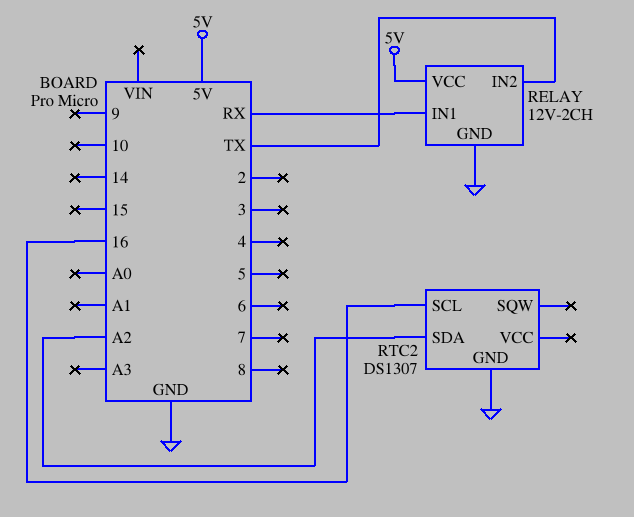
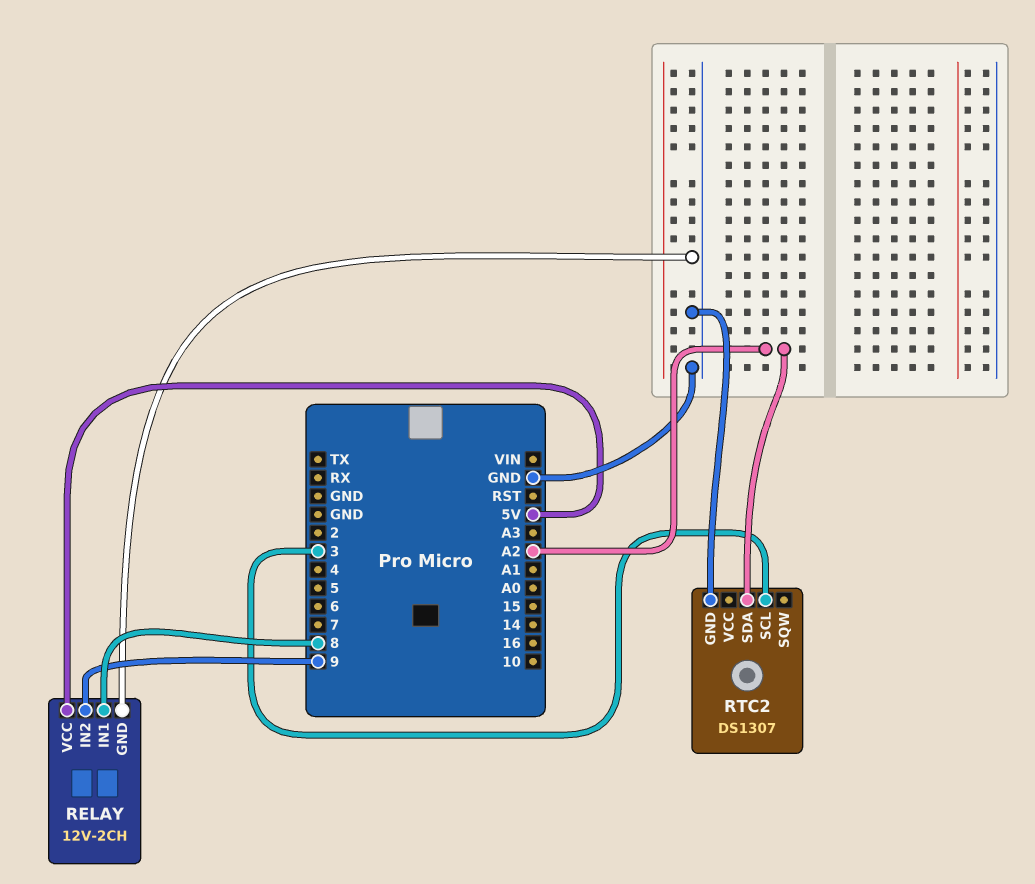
RELAY pin IN1: RX -> 8
RELAY pin IN2: TX -> 9
RTC2 pin SCL: 16 -> 3

